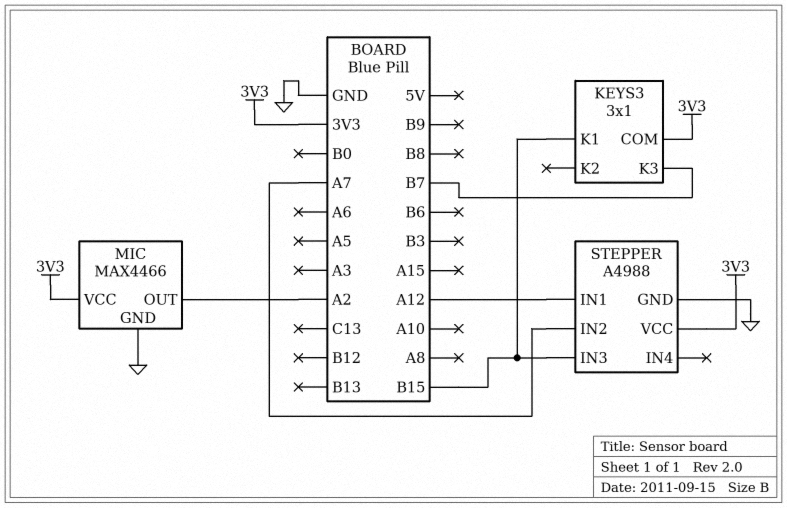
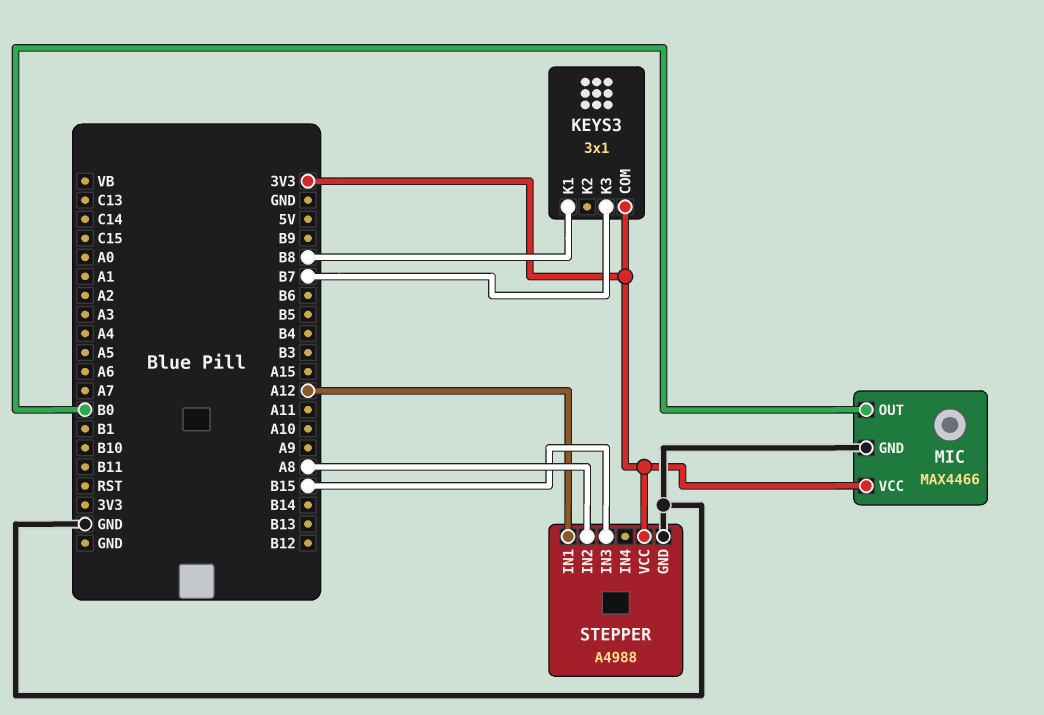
KEYS3 pin K1: B15 -> B8
MIC pin OUT: A2 -> B0
STEPPER pin IN2: A7 -> A8

